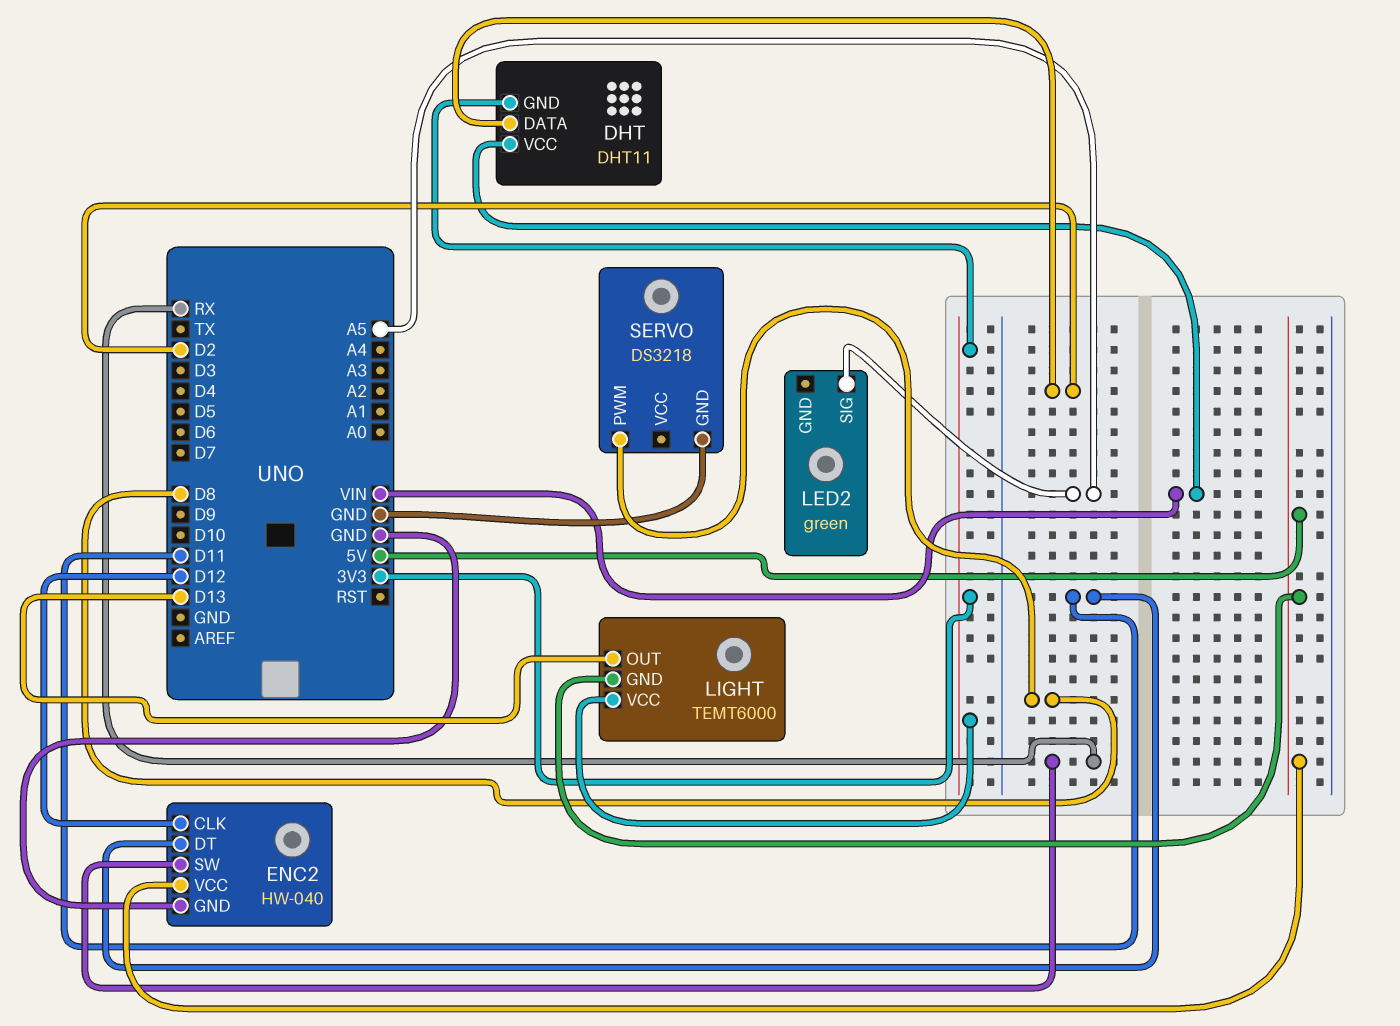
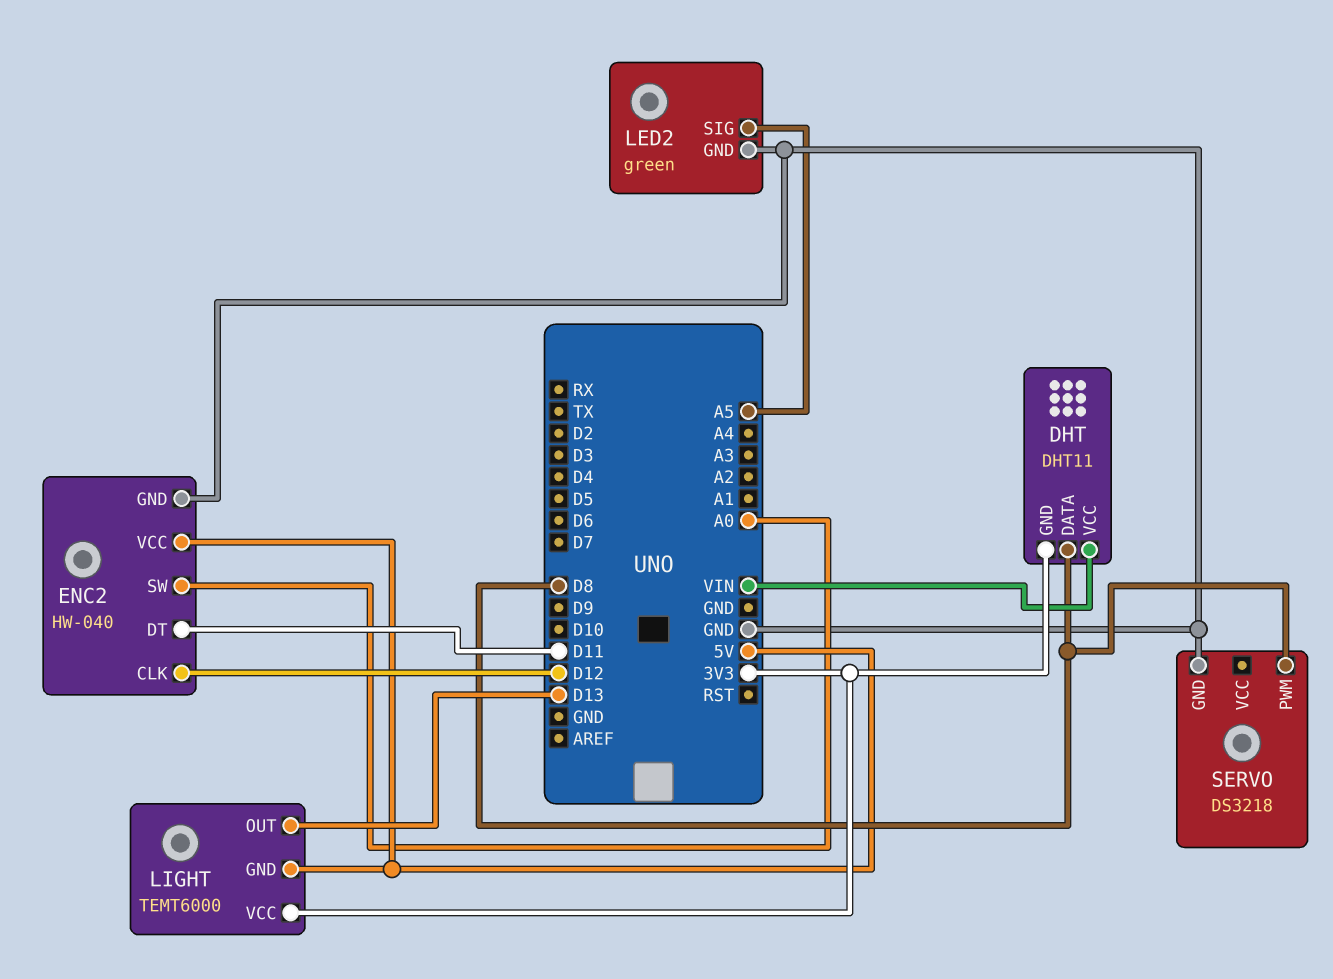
DHT pin DATA: D2 -> D8
ENC2 pin SW: RX -> A0
LED2 pin GND: none -> GND

